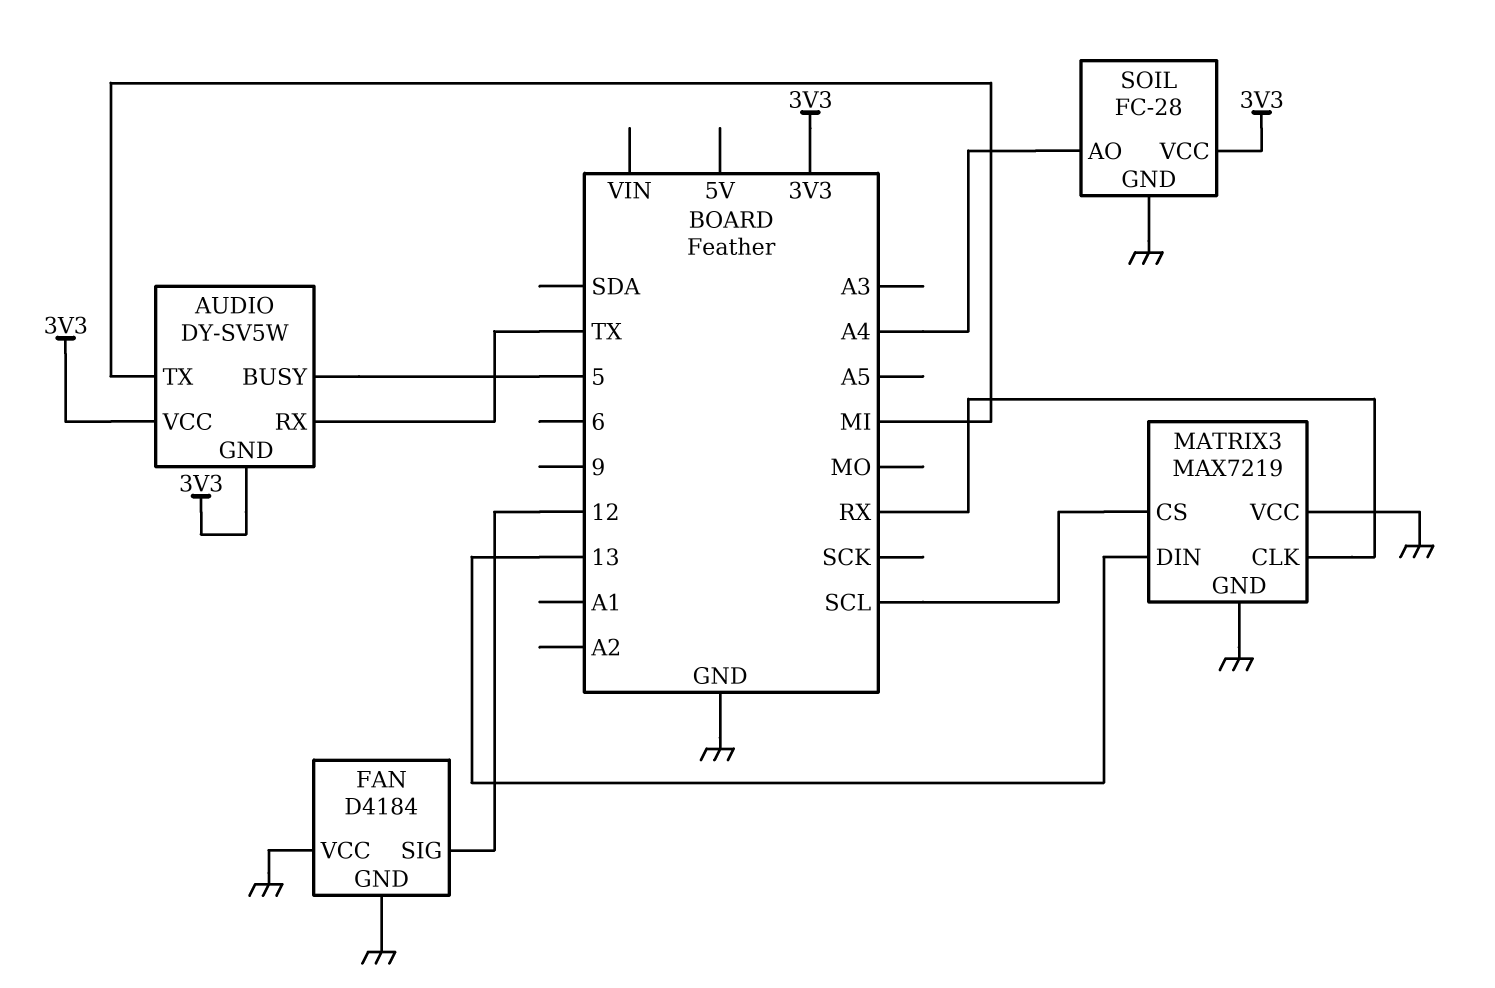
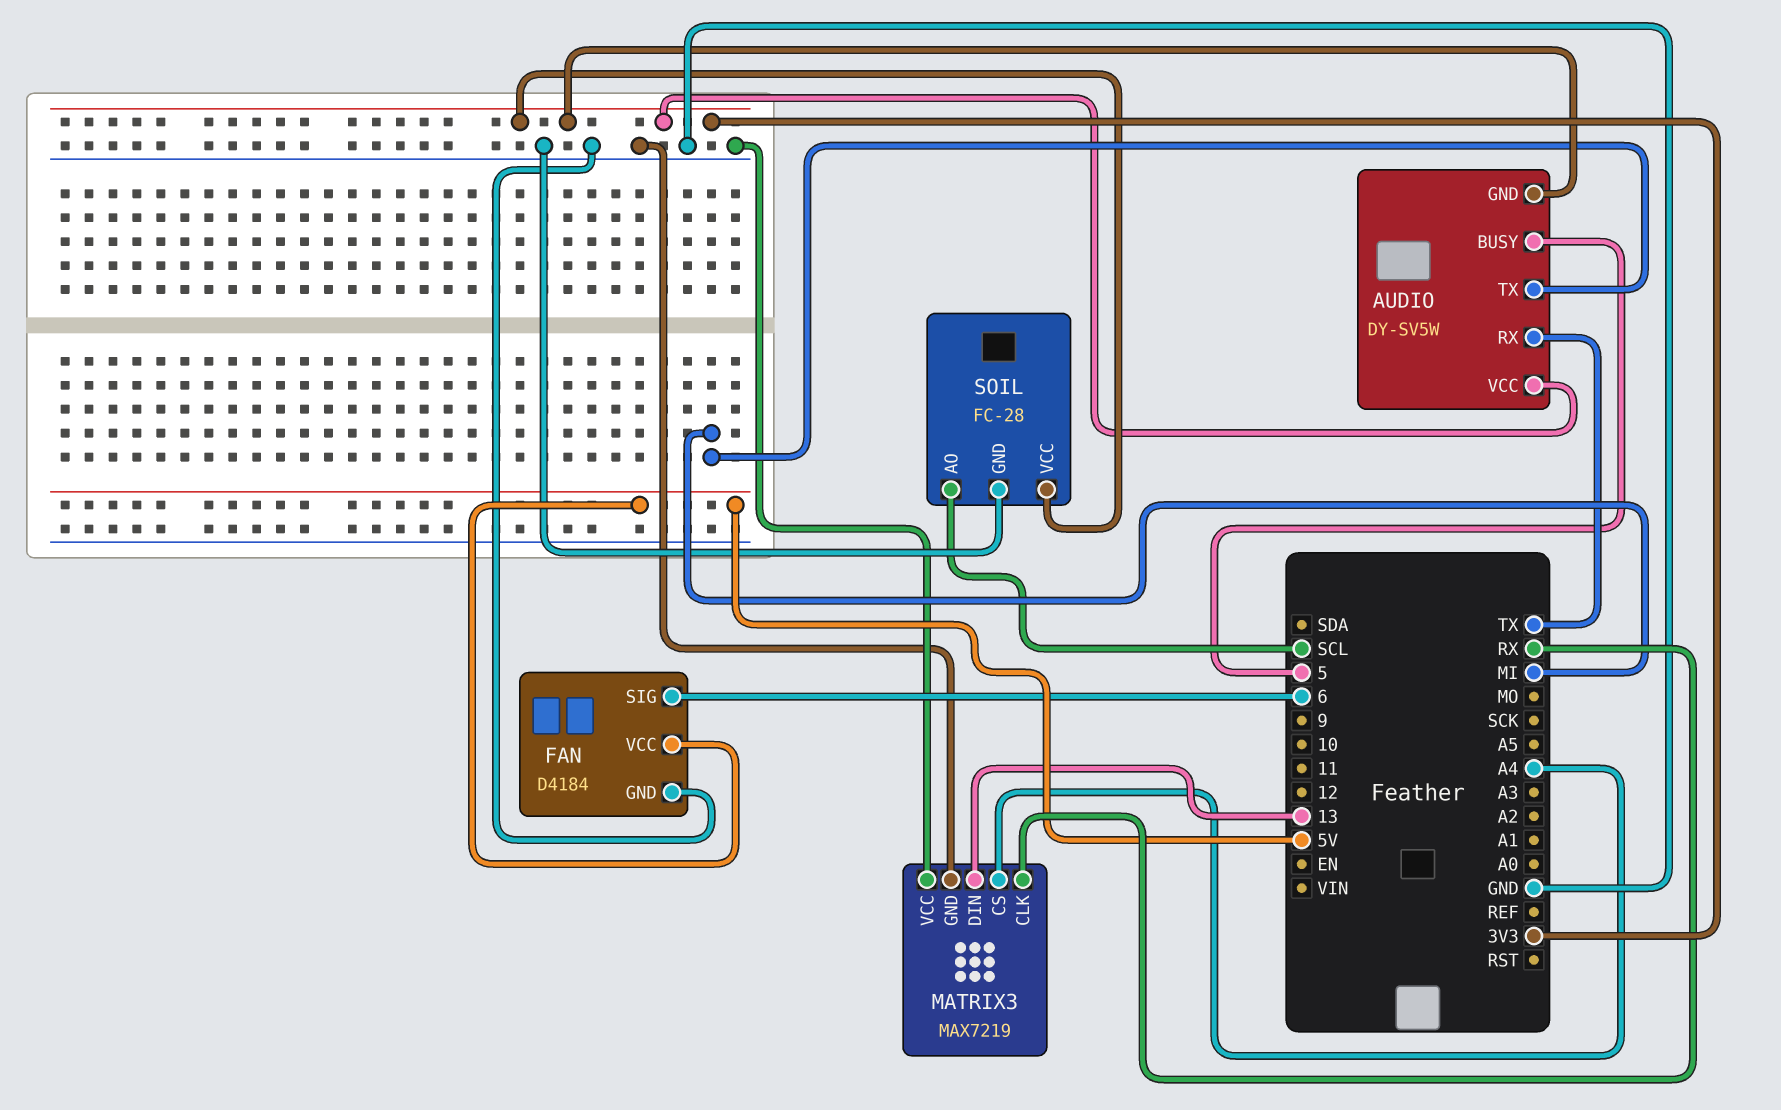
FAN pin SIG: 12 -> 6
FAN pin VCC: GND -> 5V
MATRIX3 pin CS: SCL -> A4
SOIL pin AO: A4 -> SCL

